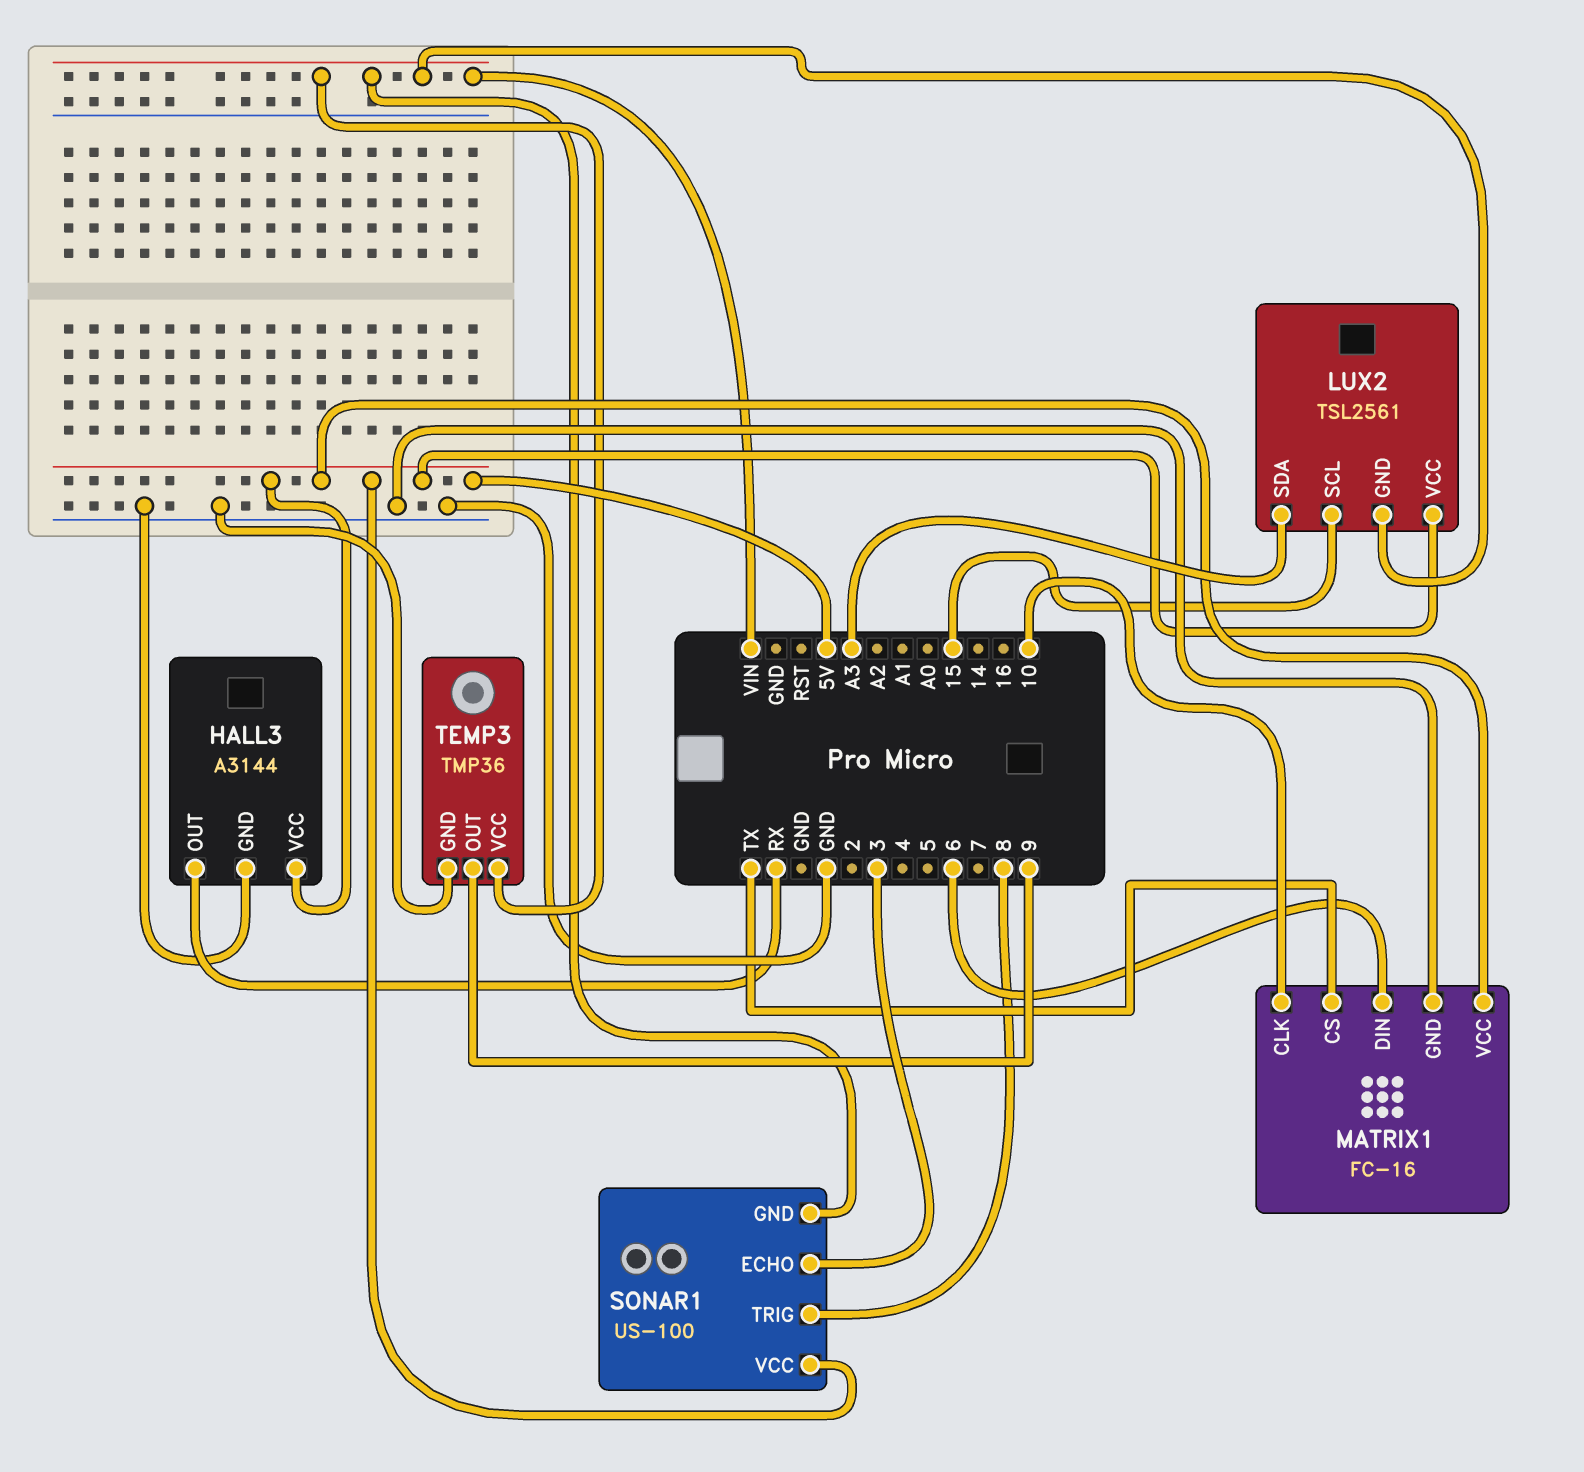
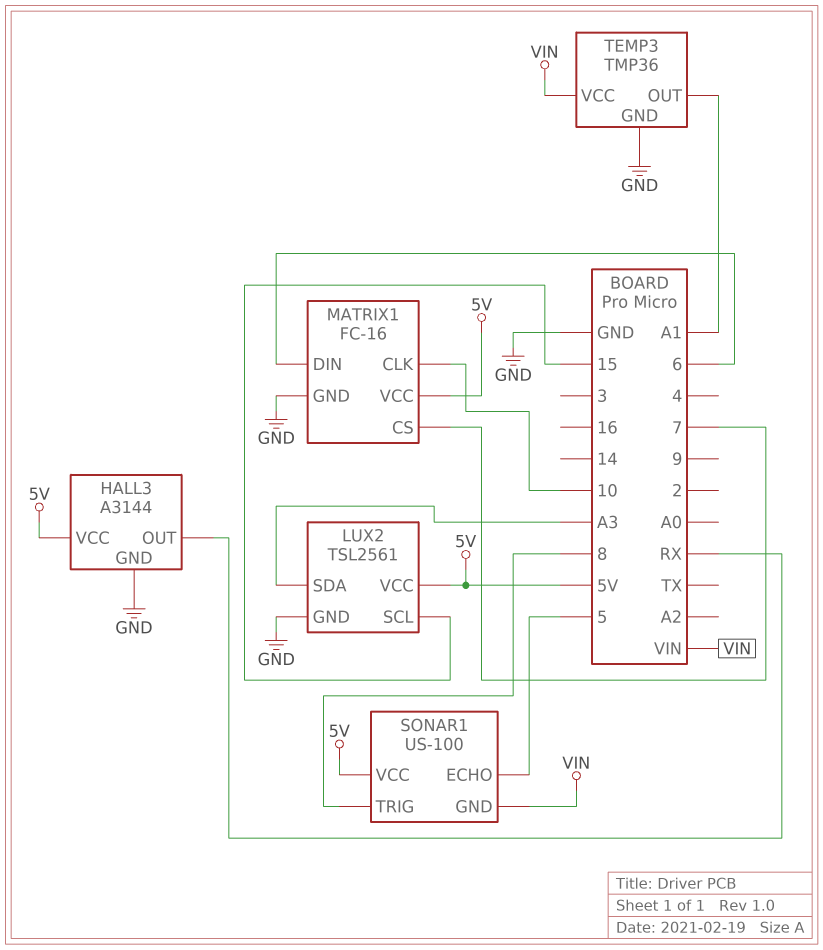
LUX2 pin GND: VIN -> GND
MATRIX1 pin CS: TX -> 7
SONAR1 pin ECHO: 3 -> 5
TEMP3 pin OUT: 9 -> A1

